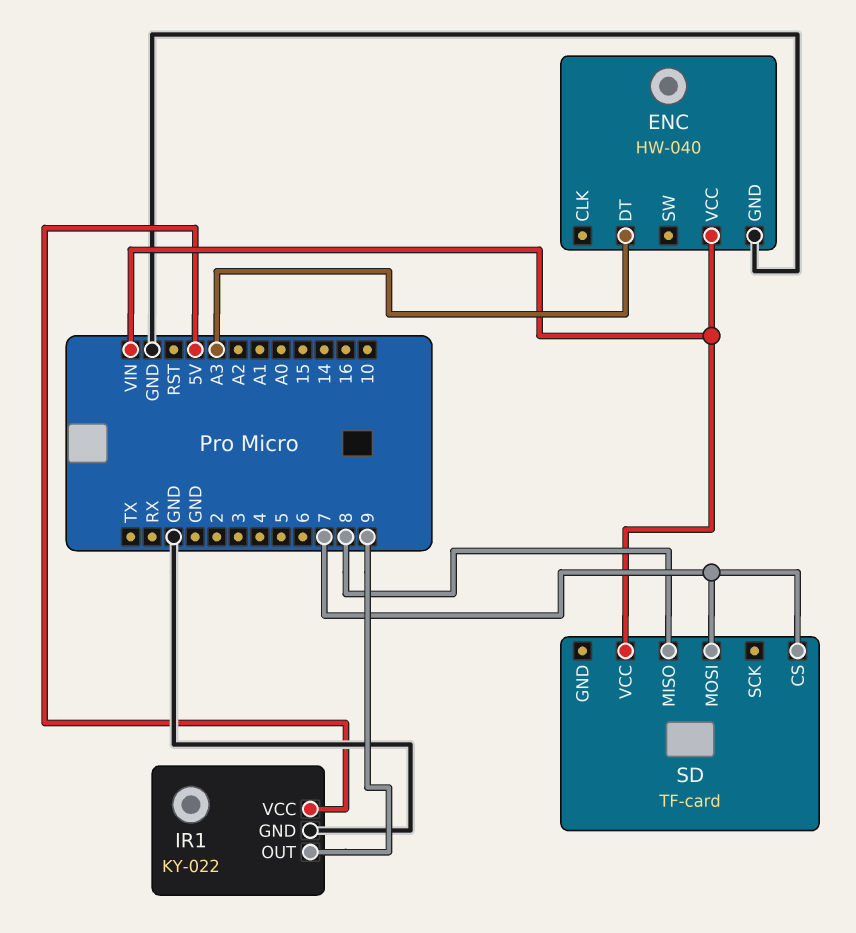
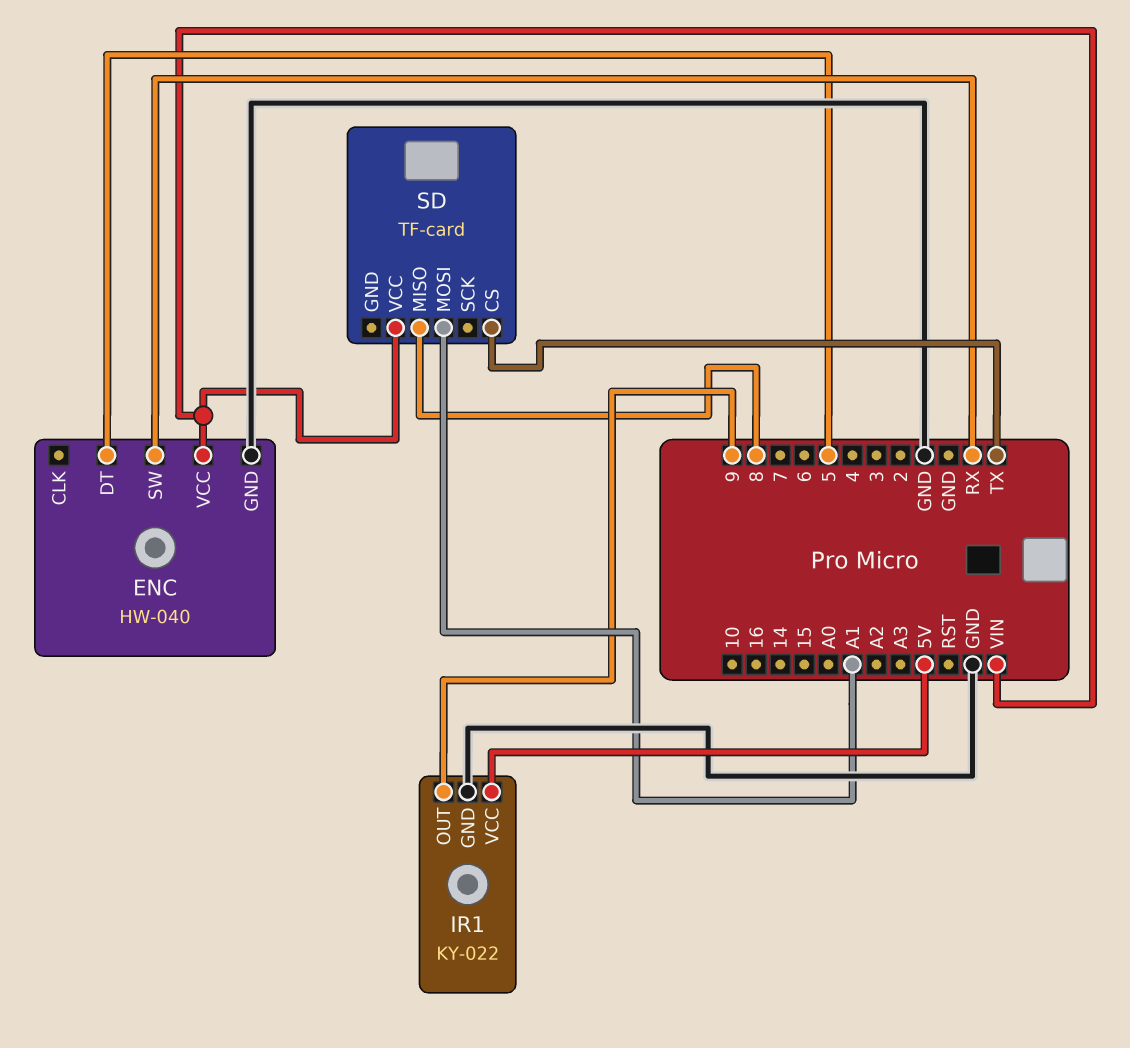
ENC pin DT: A3 -> 5
ENC pin SW: none -> RX
SD pin CS: 7 -> TX
SD pin MOSI: 7 -> A1

